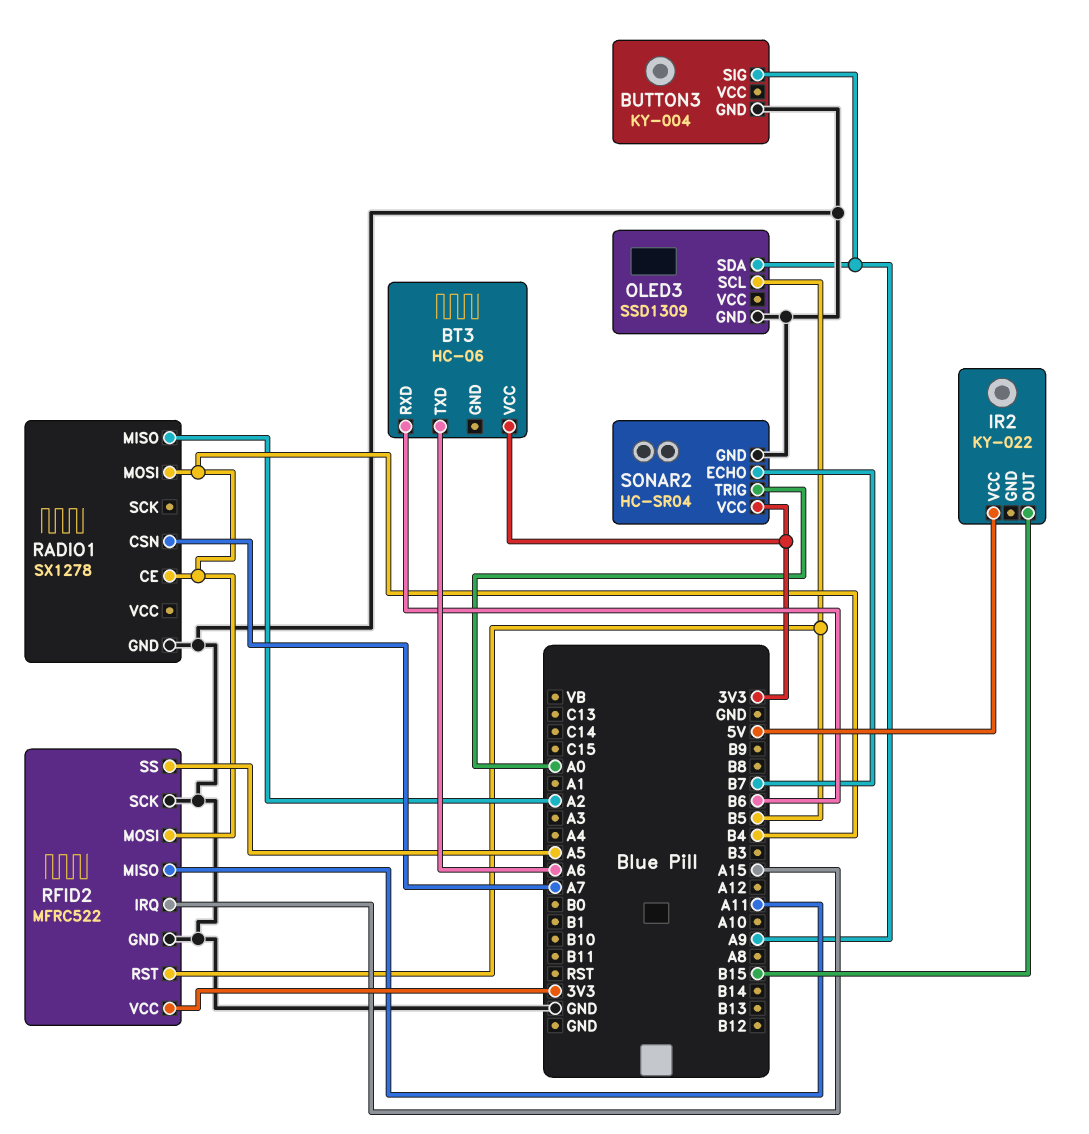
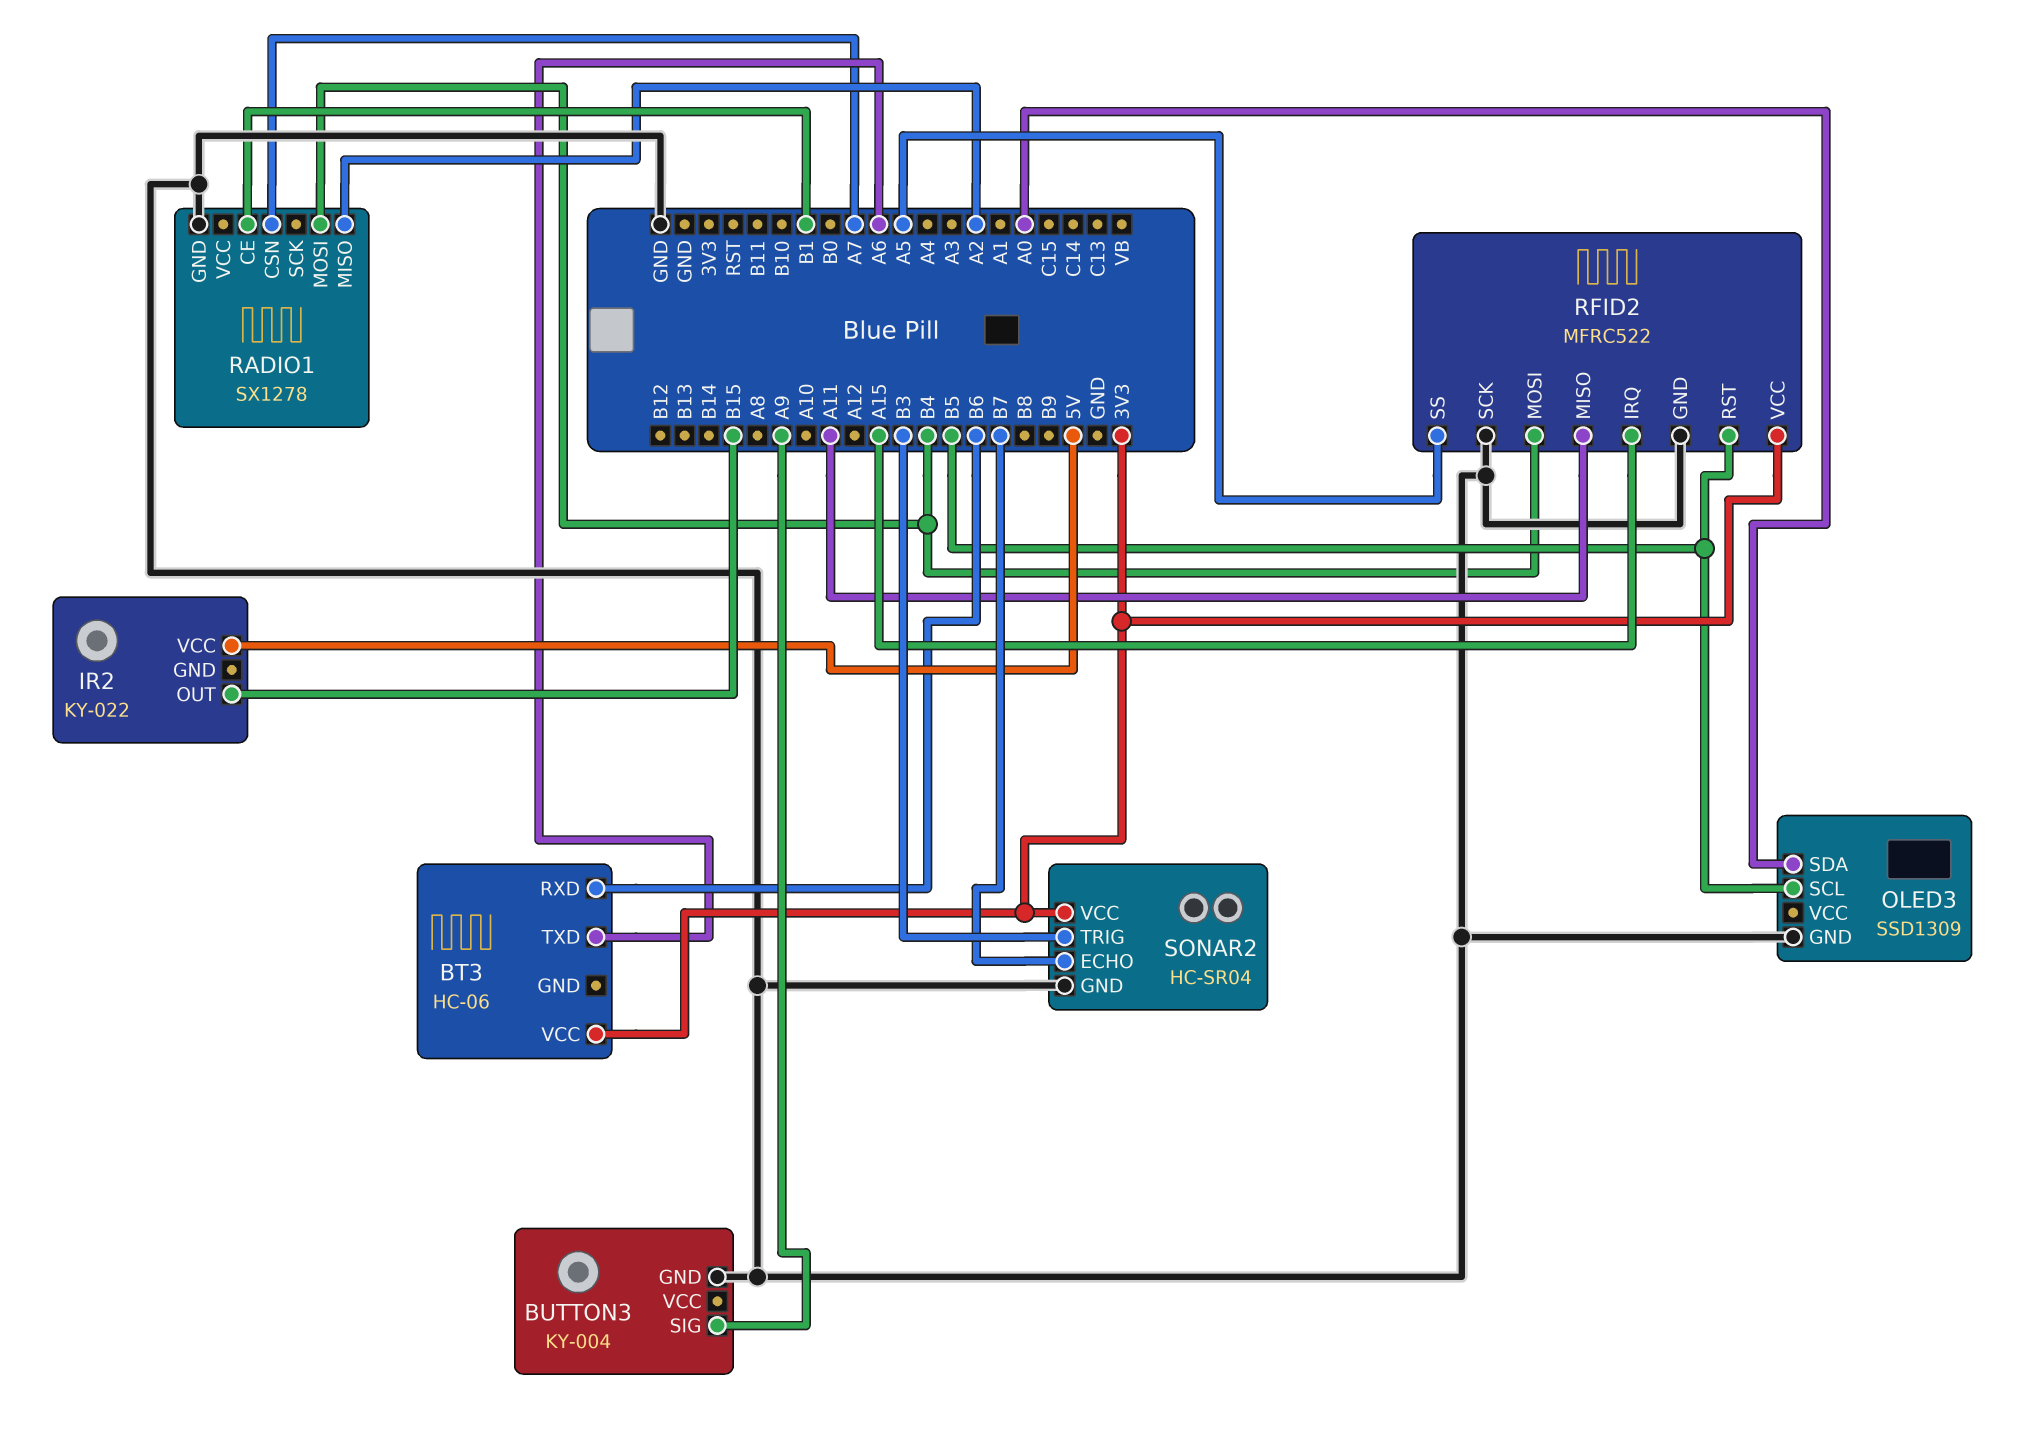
OLED3 pin SDA: A9 -> A0
RADIO1 pin CE: B4 -> B1
SONAR2 pin TRIG: A0 -> B3

